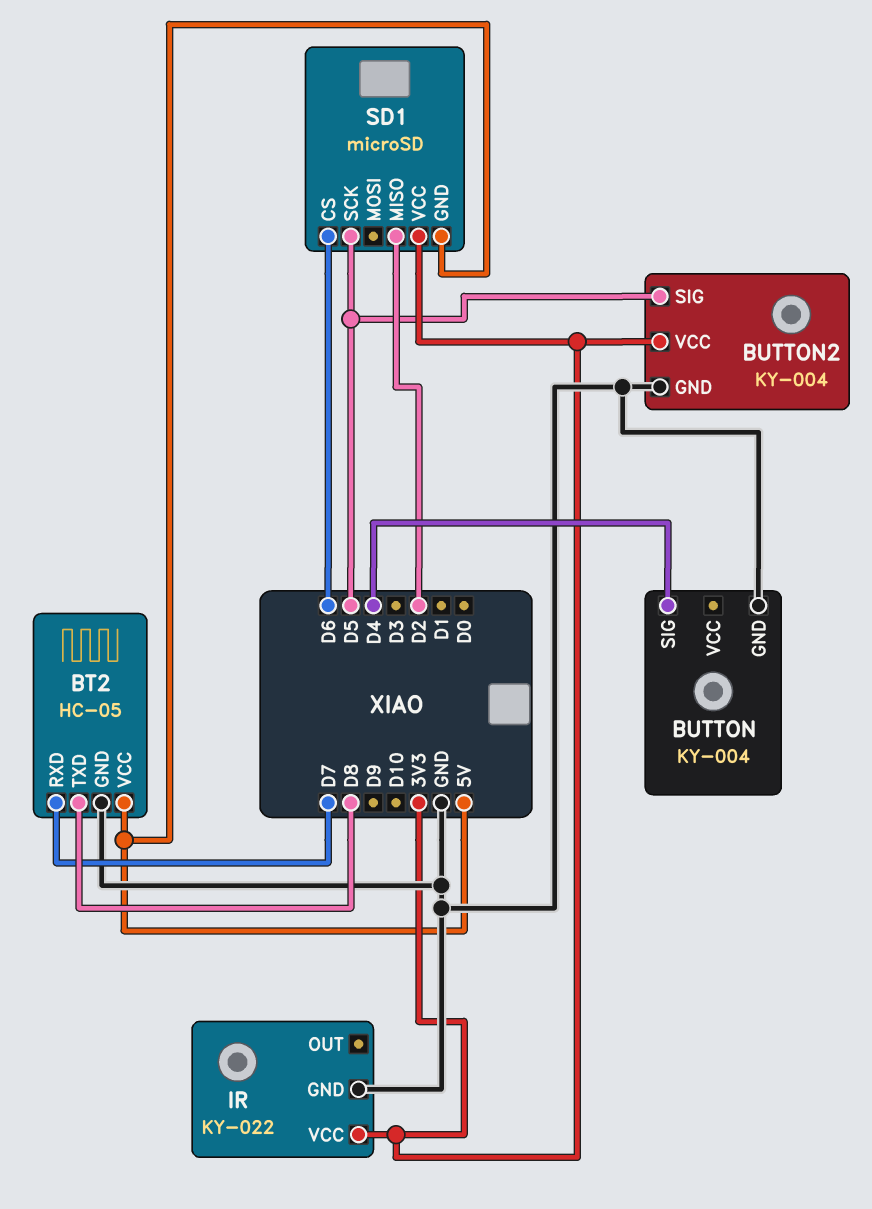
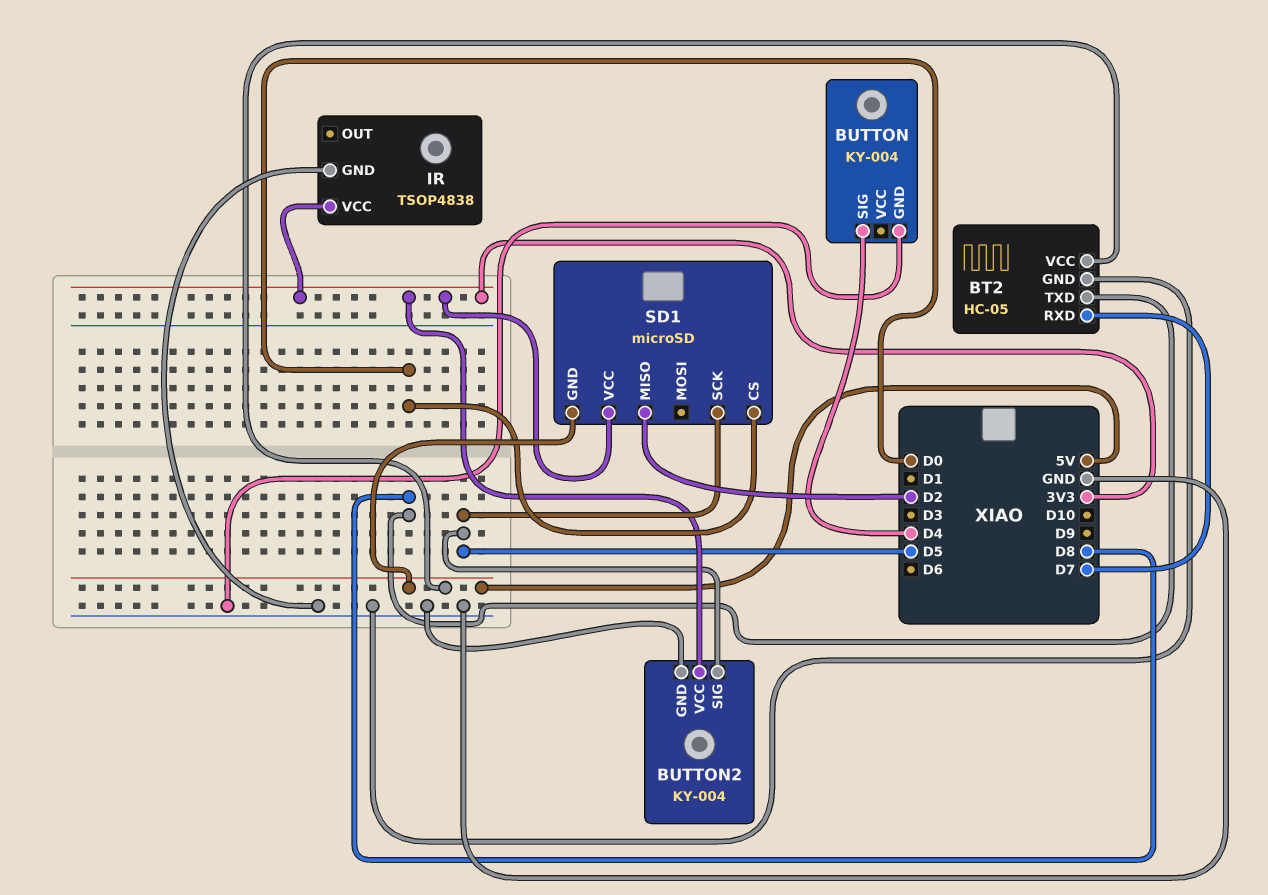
IR: KY-022 -> TSOP4838
SD1 pin CS: D6 -> D0

